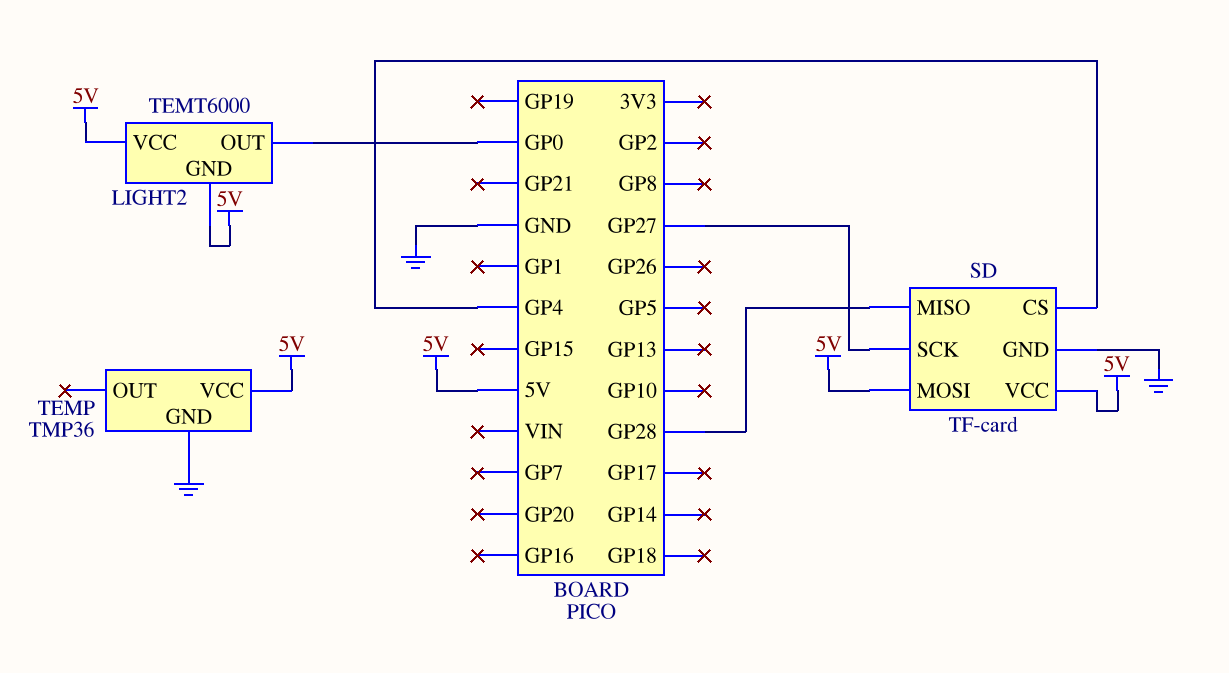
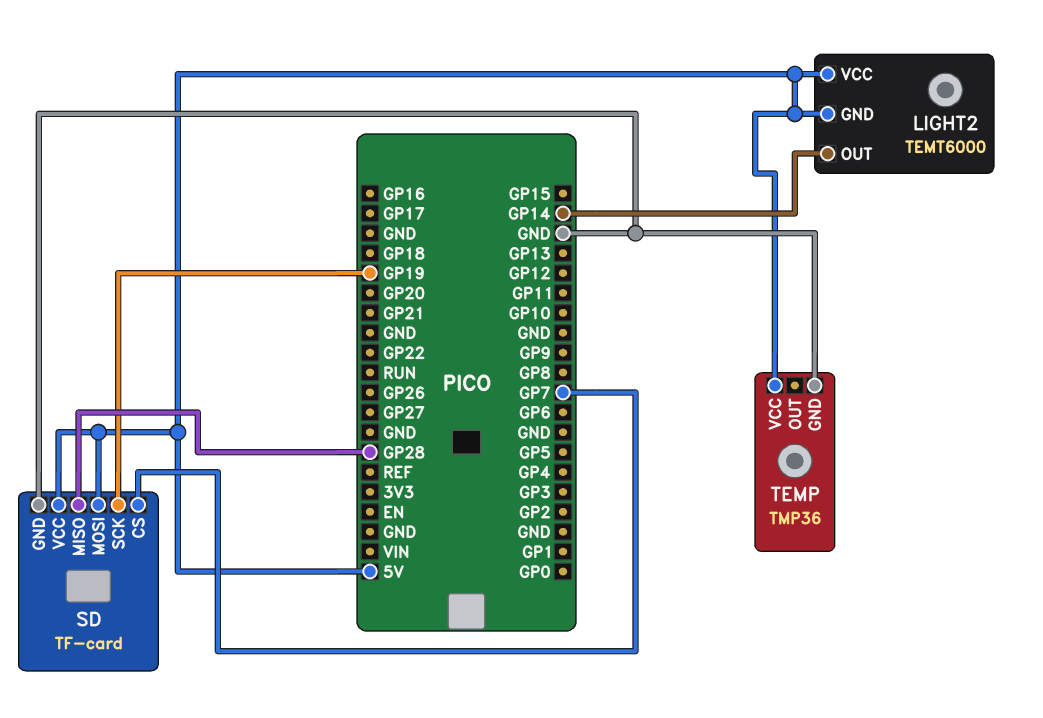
LIGHT2 pin OUT: GP0 -> GP14
SD pin CS: GP4 -> GP7
SD pin SCK: GP27 -> GP19

